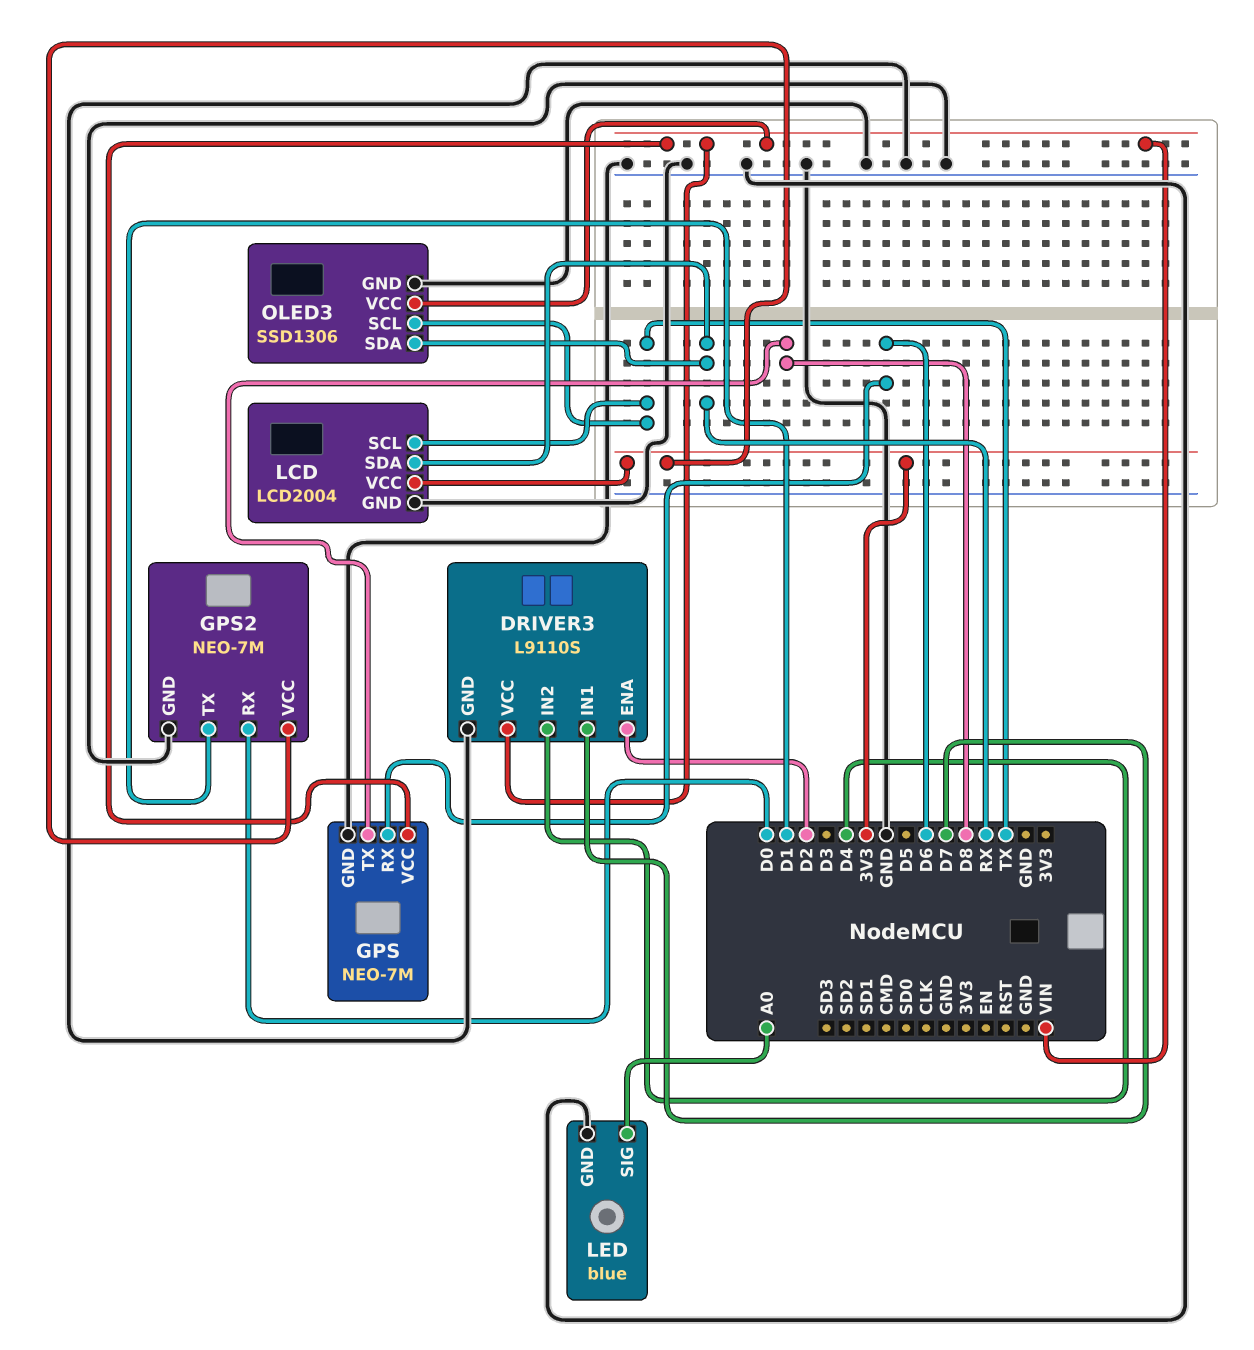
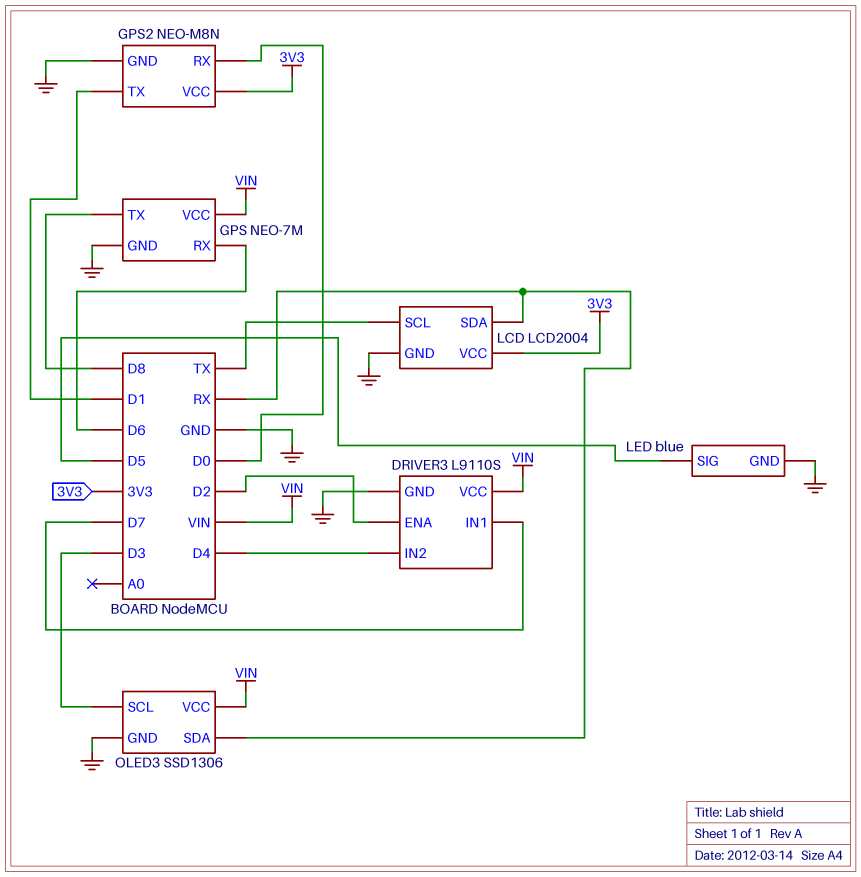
GPS2: NEO-7M -> NEO-M8N
LED pin SIG: A0 -> D5
OLED3 pin SCL: TX -> D3

